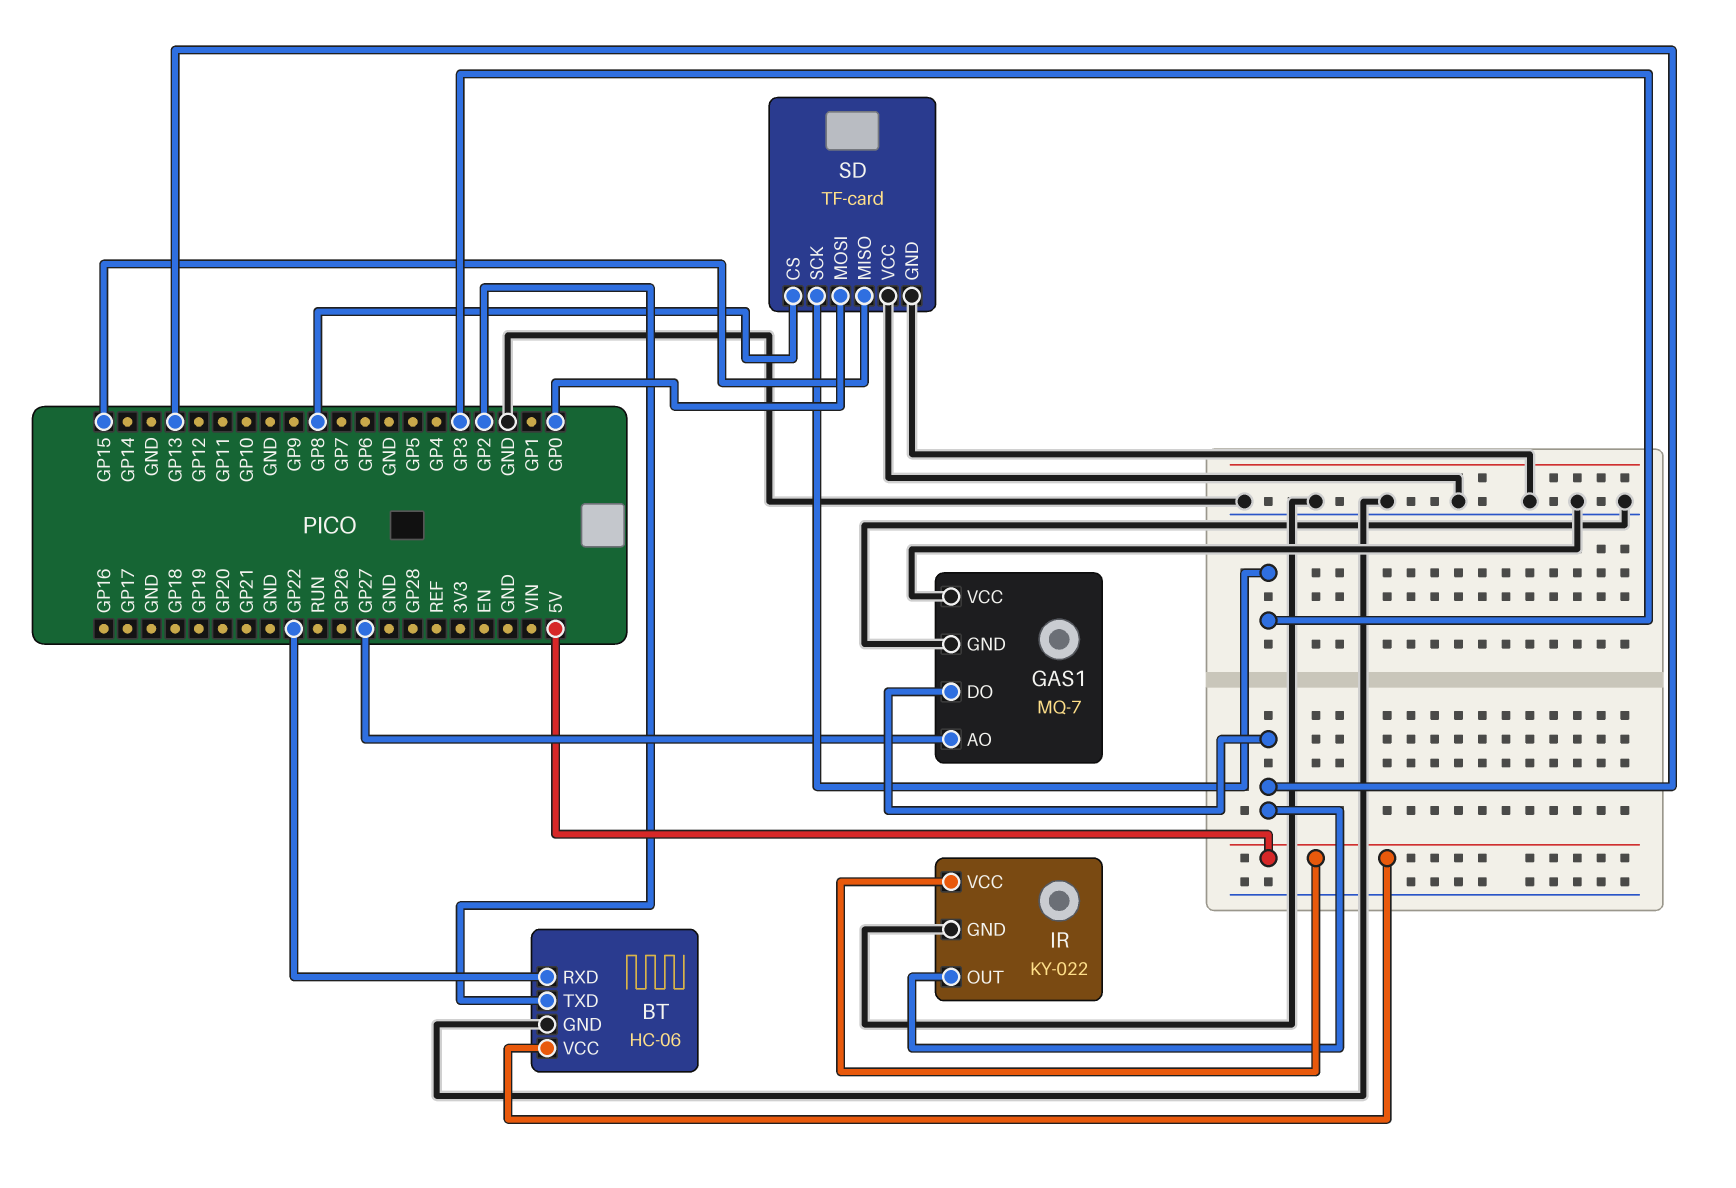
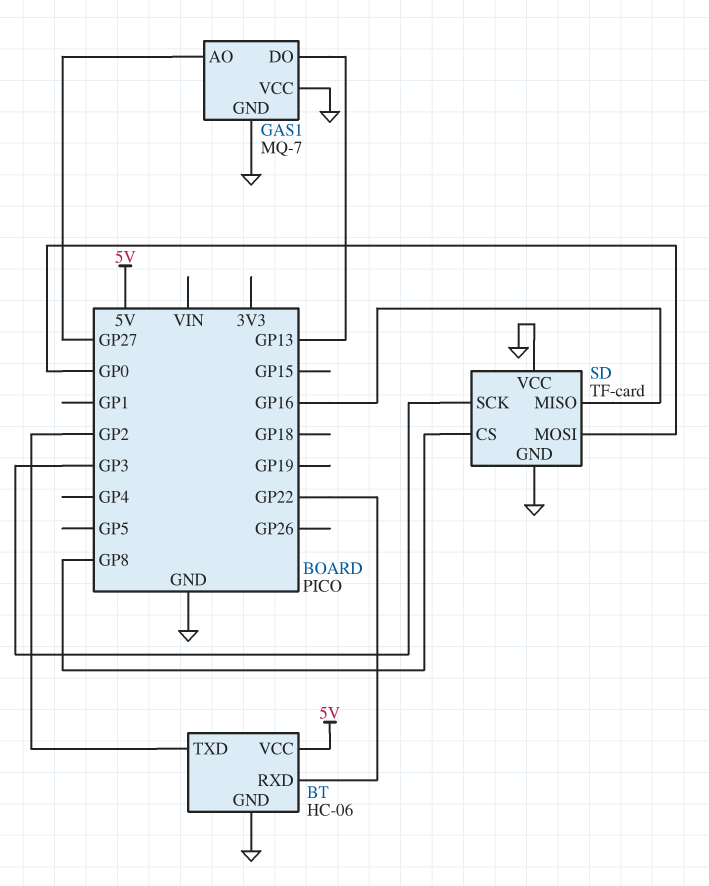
IR: KY-022 -> none
IR pin GND: GND -> none
IR pin OUT: GP13 -> none
IR pin VCC: 5V -> none
SD pin MISO: GP15 -> GP16

